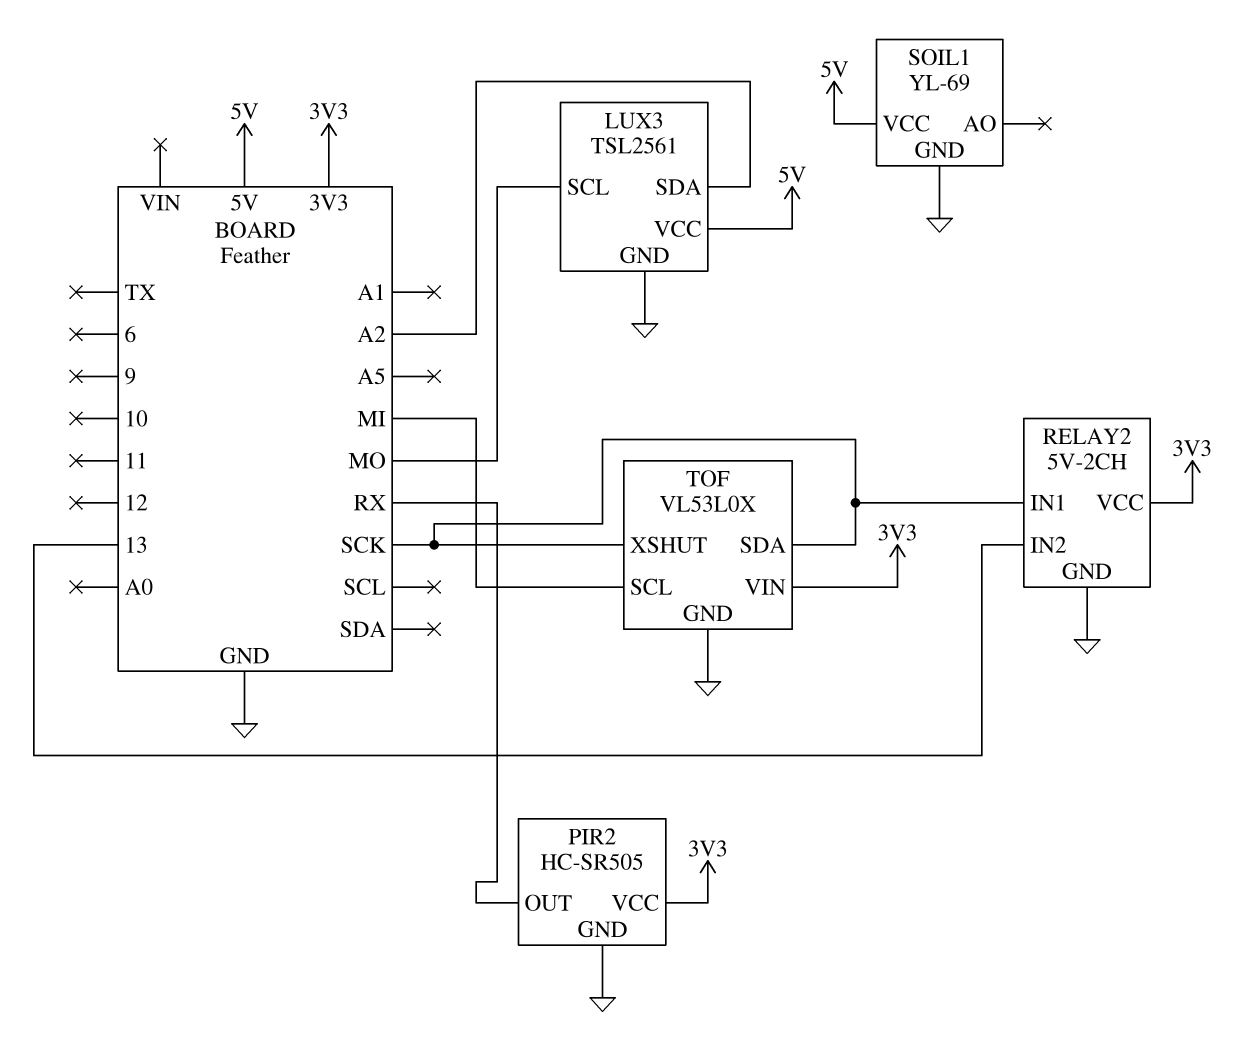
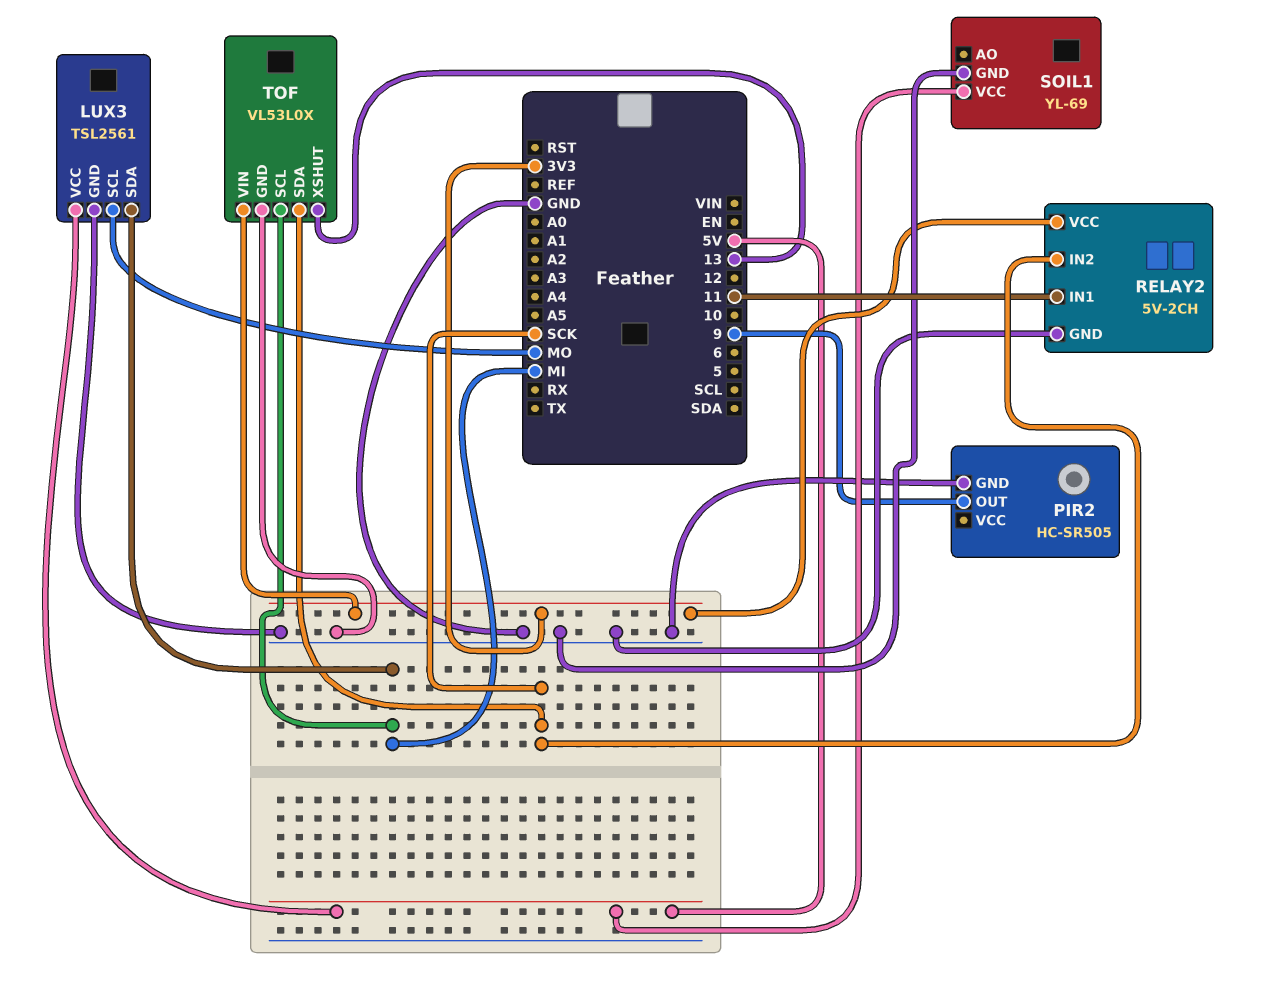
LUX3 pin SDA: A2 -> MI
PIR2 pin OUT: RX -> 9
PIR2 pin VCC: 3V3 -> none
RELAY2 pin IN1: SCK -> 11
RELAY2 pin IN2: 13 -> SCK
TOF pin XSHUT: SCK -> 13

